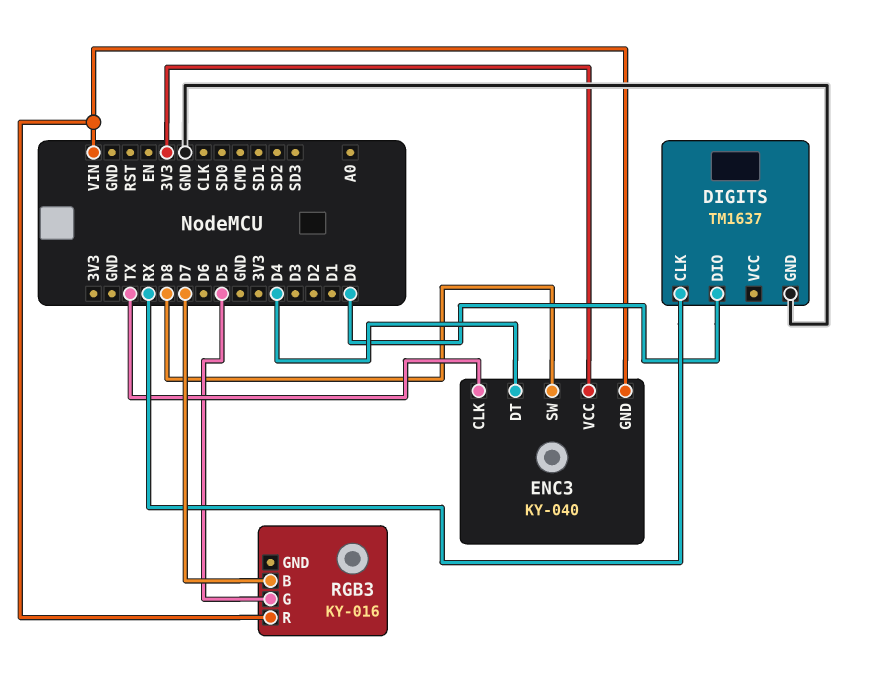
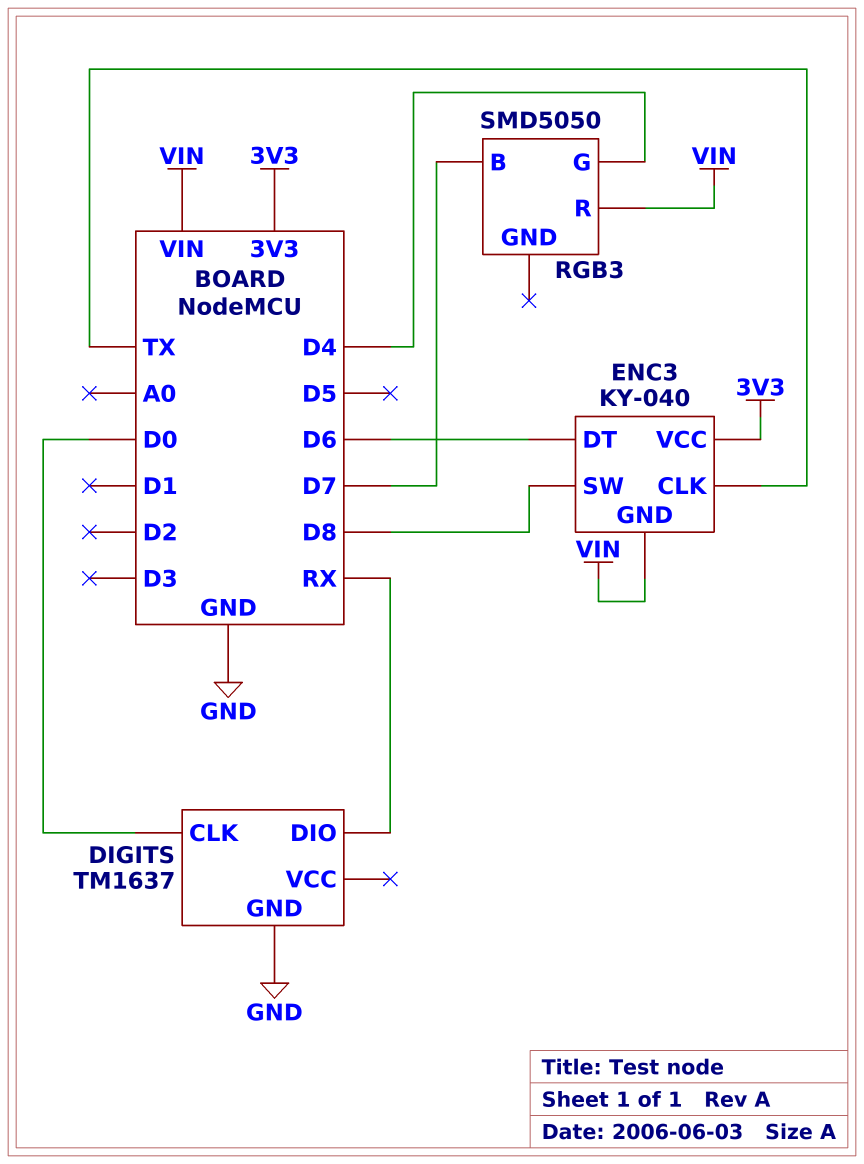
DIGITS pin CLK: RX -> D0
DIGITS pin DIO: D0 -> RX
ENC3 pin DT: D4 -> D6
RGB3: KY-016 -> SMD5050
RGB3 pin G: D5 -> D4

